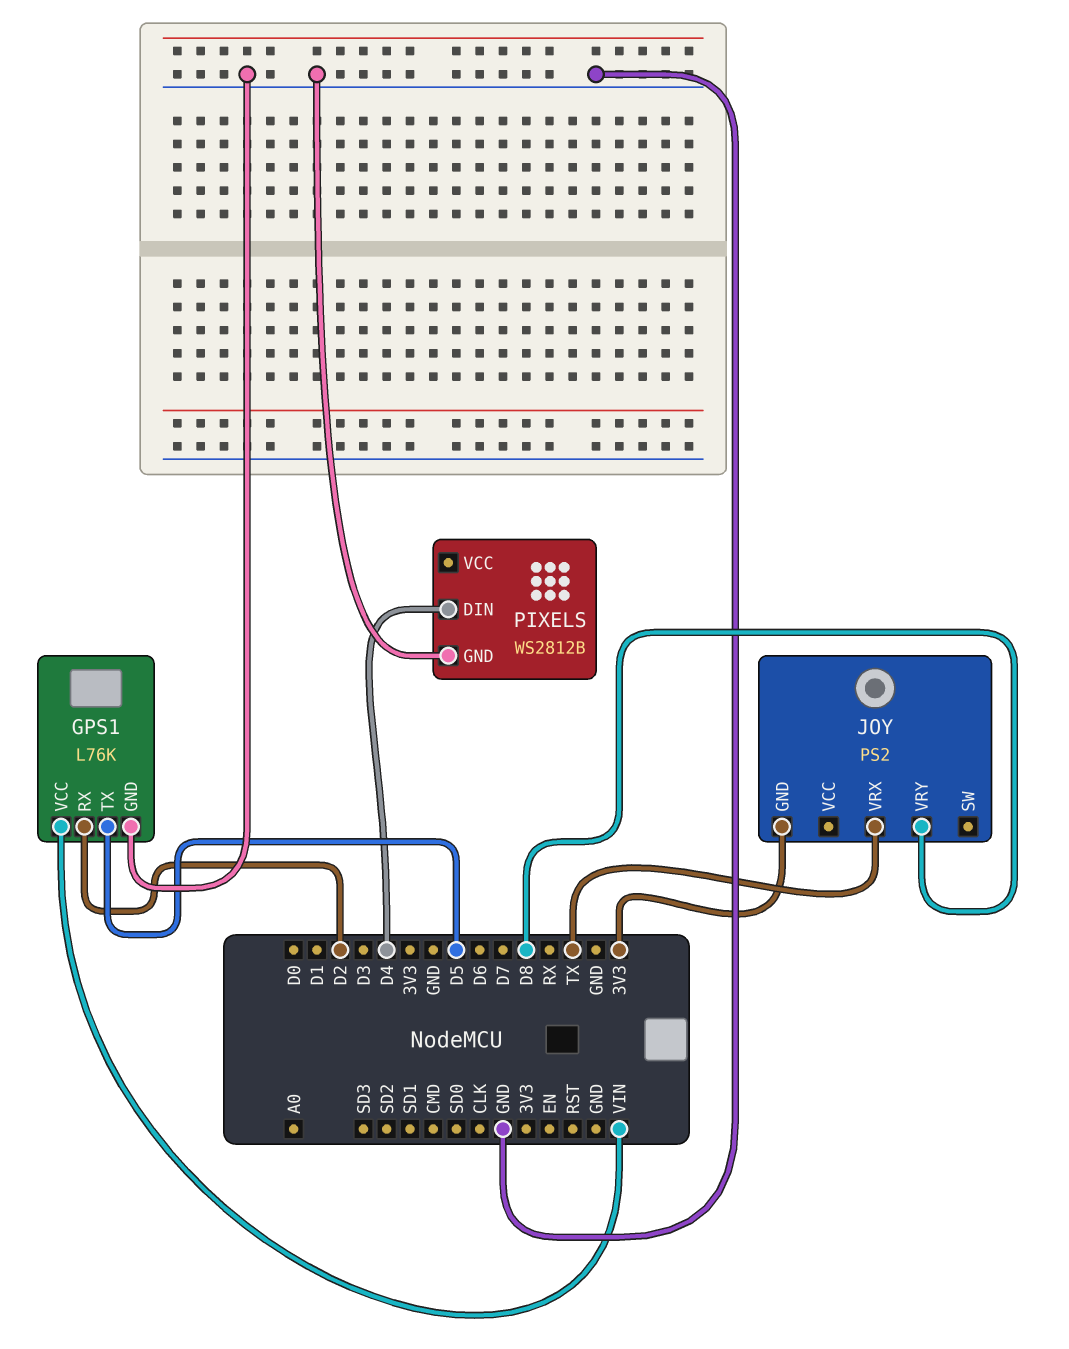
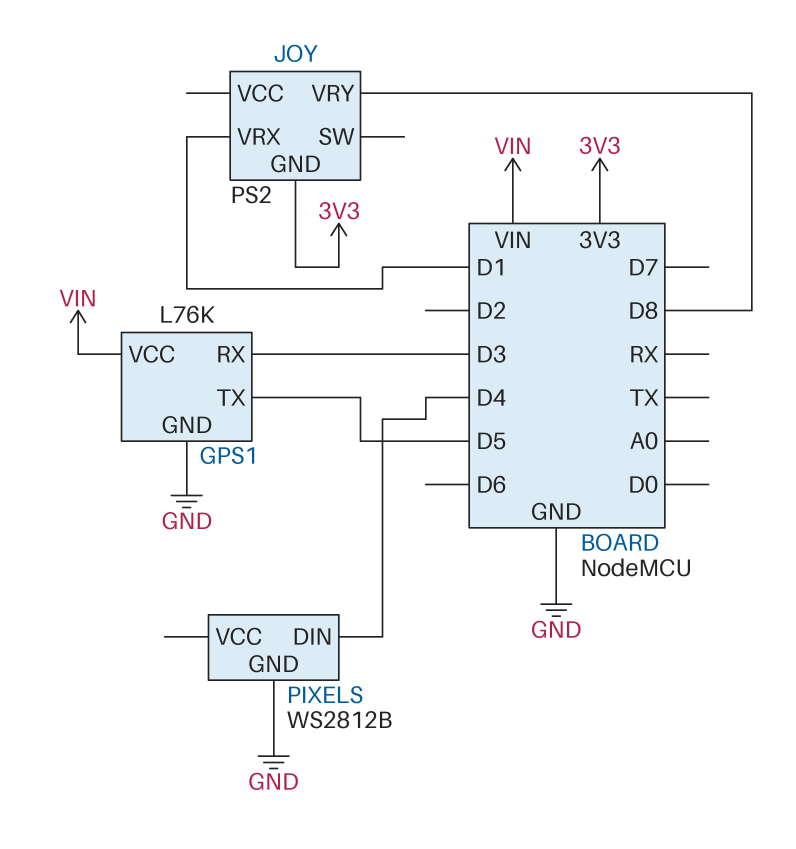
GPS1 pin RX: D2 -> D3
JOY pin VRX: TX -> D1

